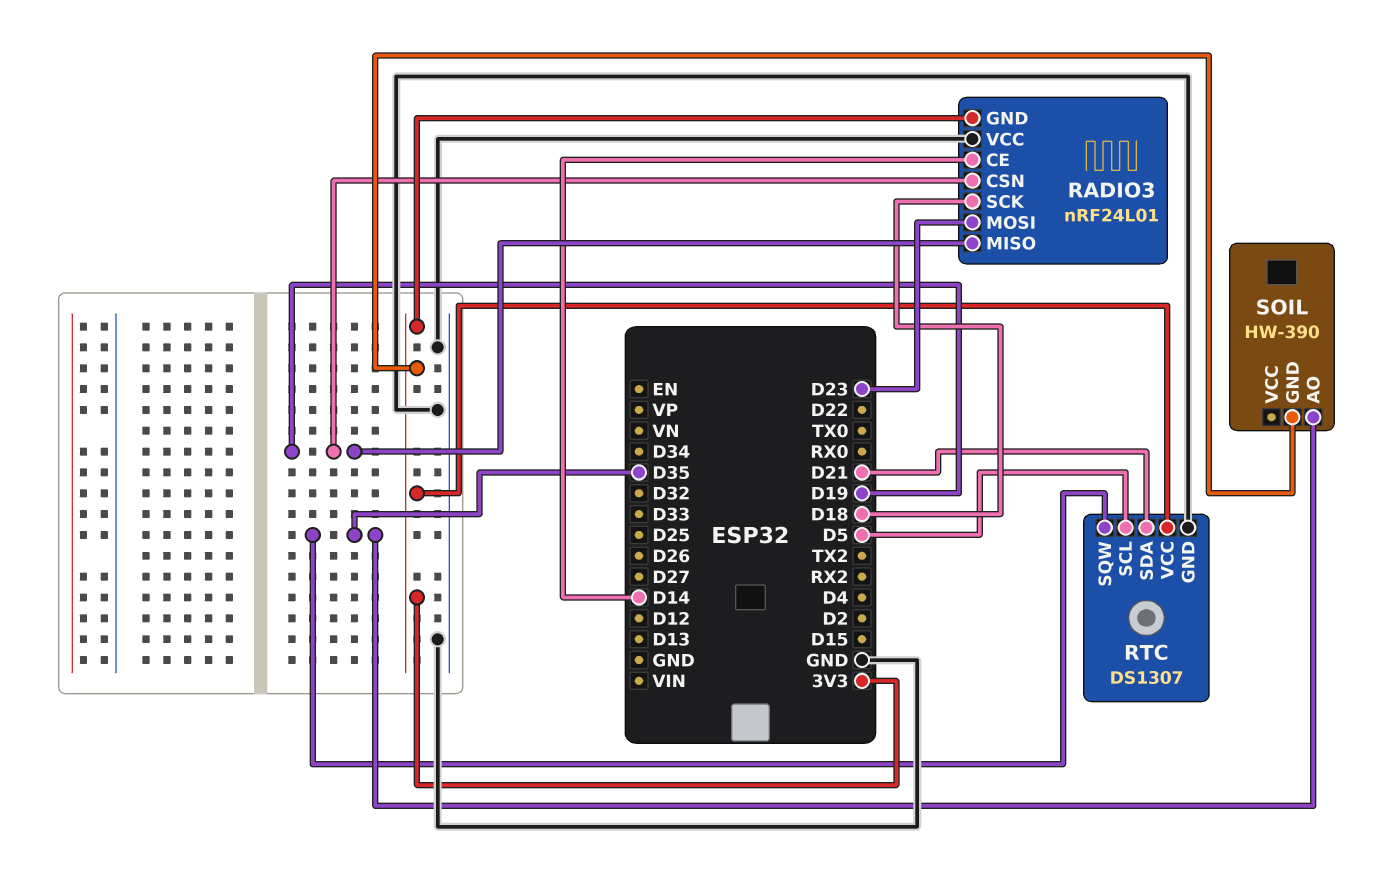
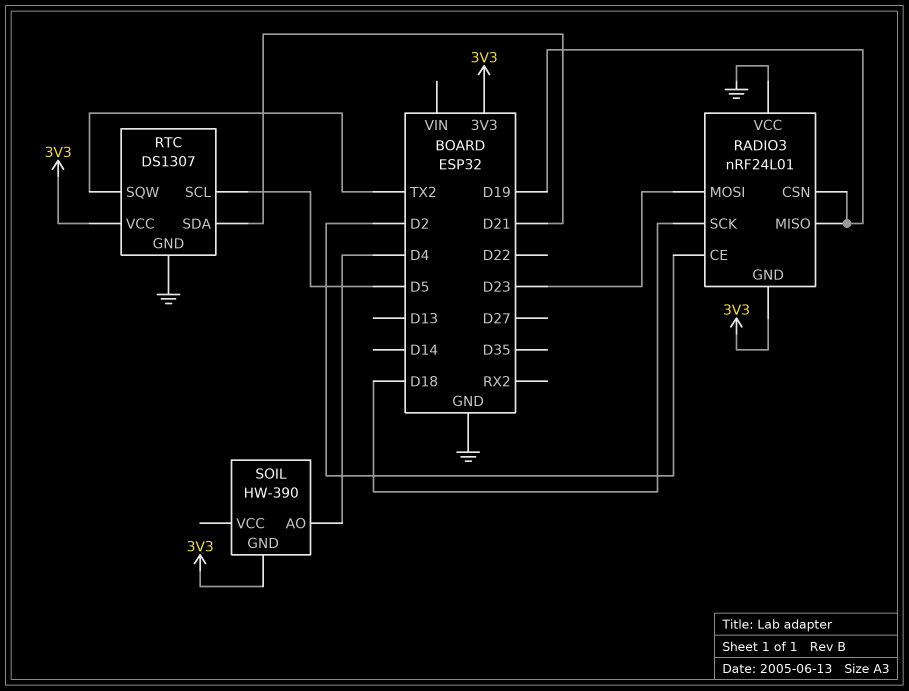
RADIO3 pin CE: D14 -> D2
RTC pin SQW: D35 -> TX2
SOIL pin AO: D35 -> D4

